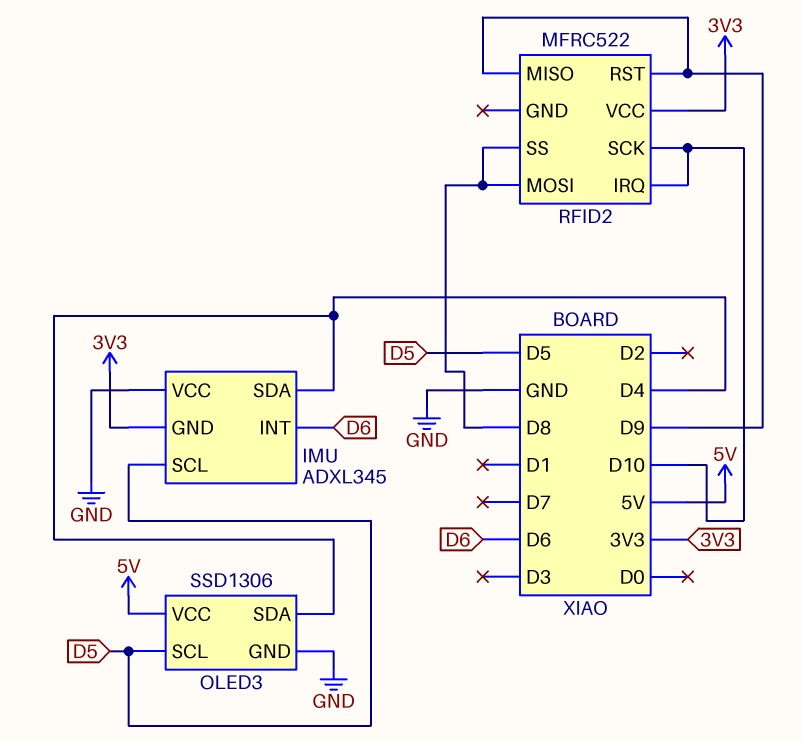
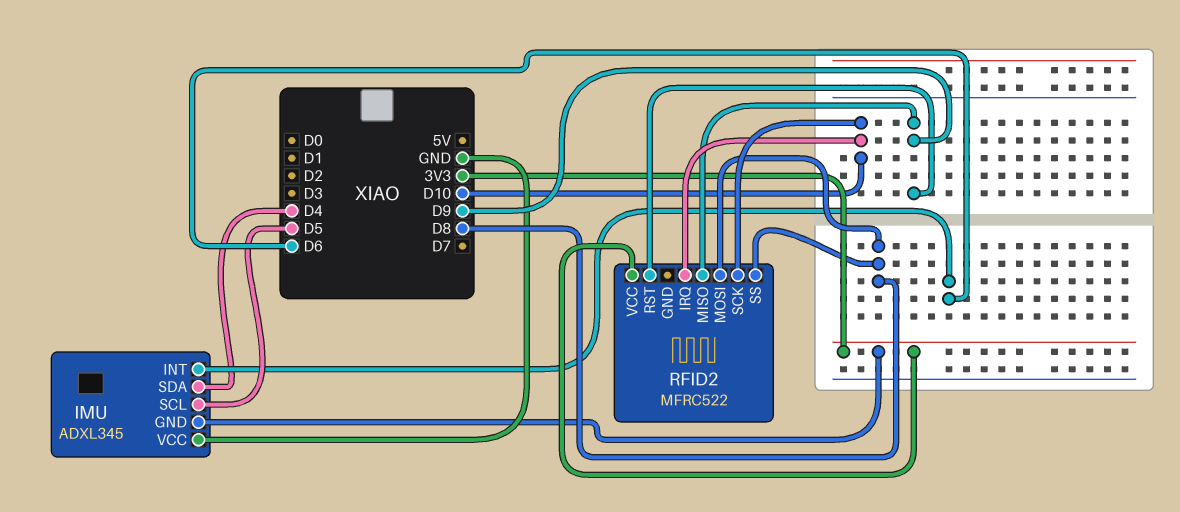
OLED3: SSD1306 -> none
OLED3 pin GND: GND -> none
OLED3 pin SCL: D5 -> none
OLED3 pin SDA: D4 -> none
OLED3 pin VCC: 5V -> none

